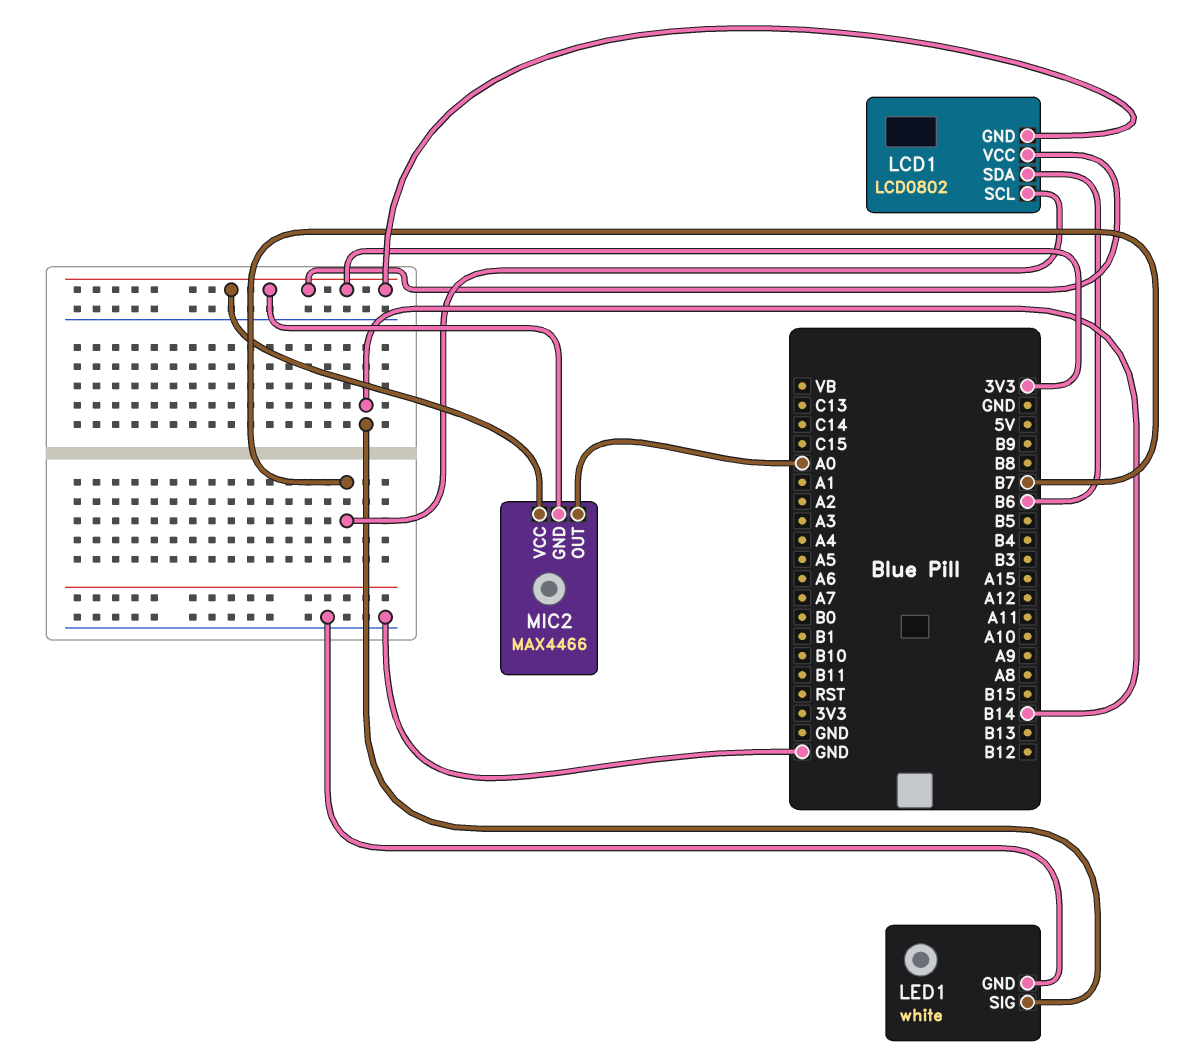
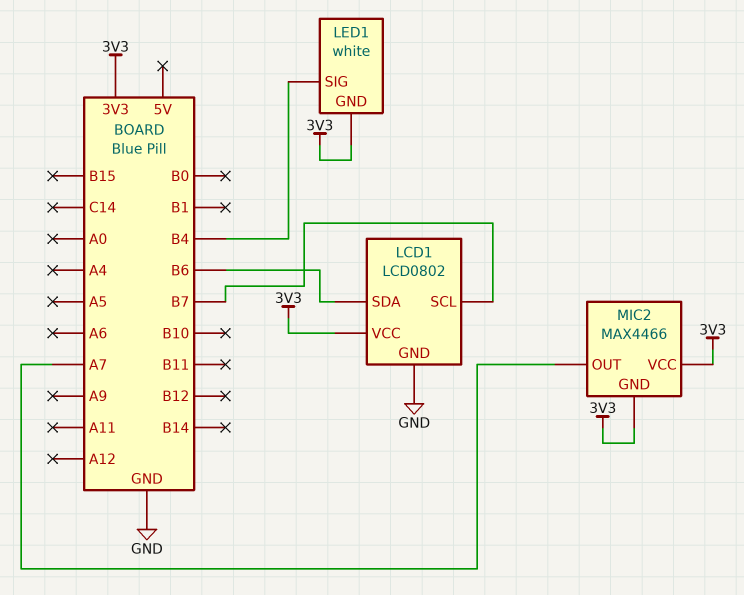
LCD1 pin GND: 3V3 -> GND
LED1 pin GND: GND -> 3V3
LED1 pin SIG: B14 -> B4
MIC2 pin OUT: A0 -> A7

